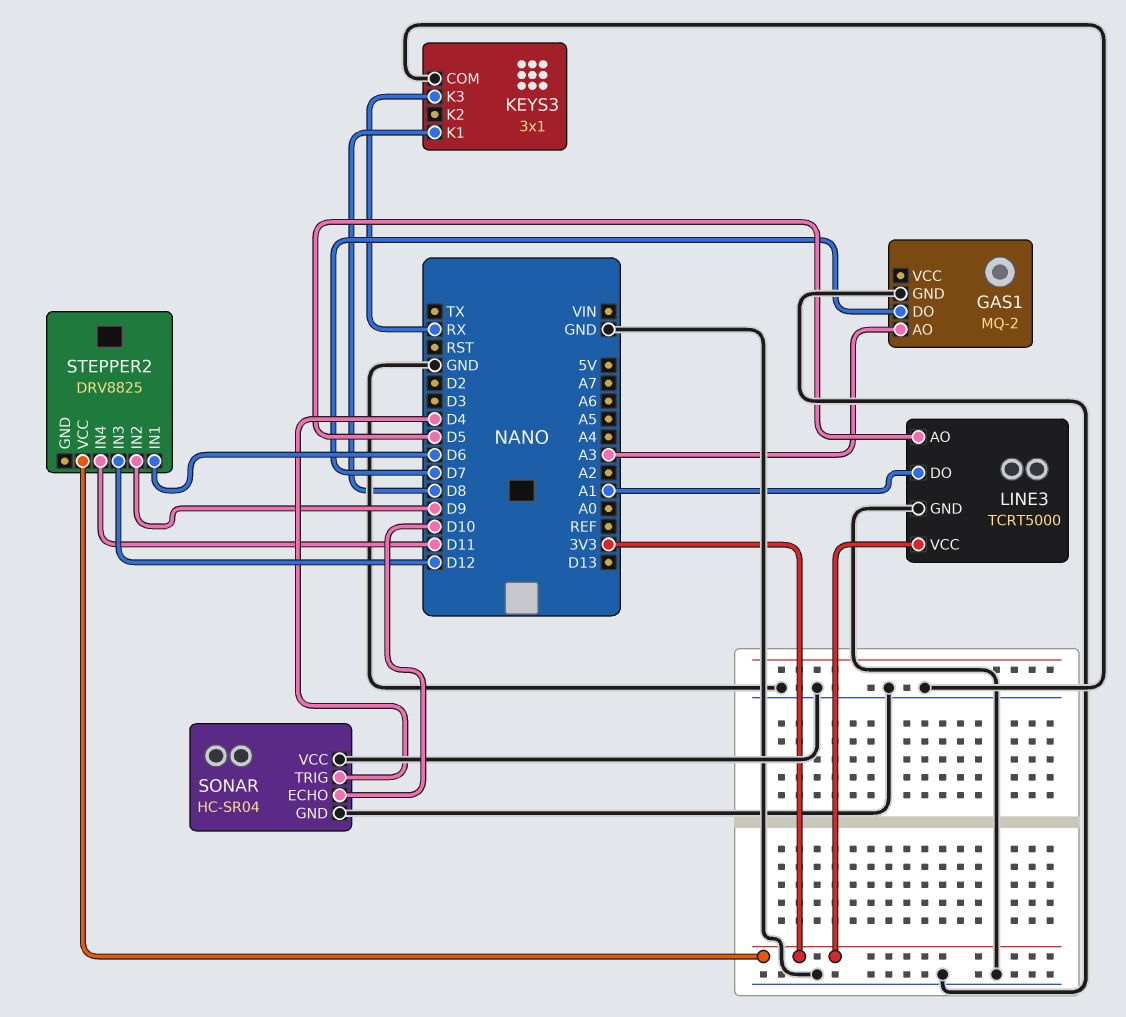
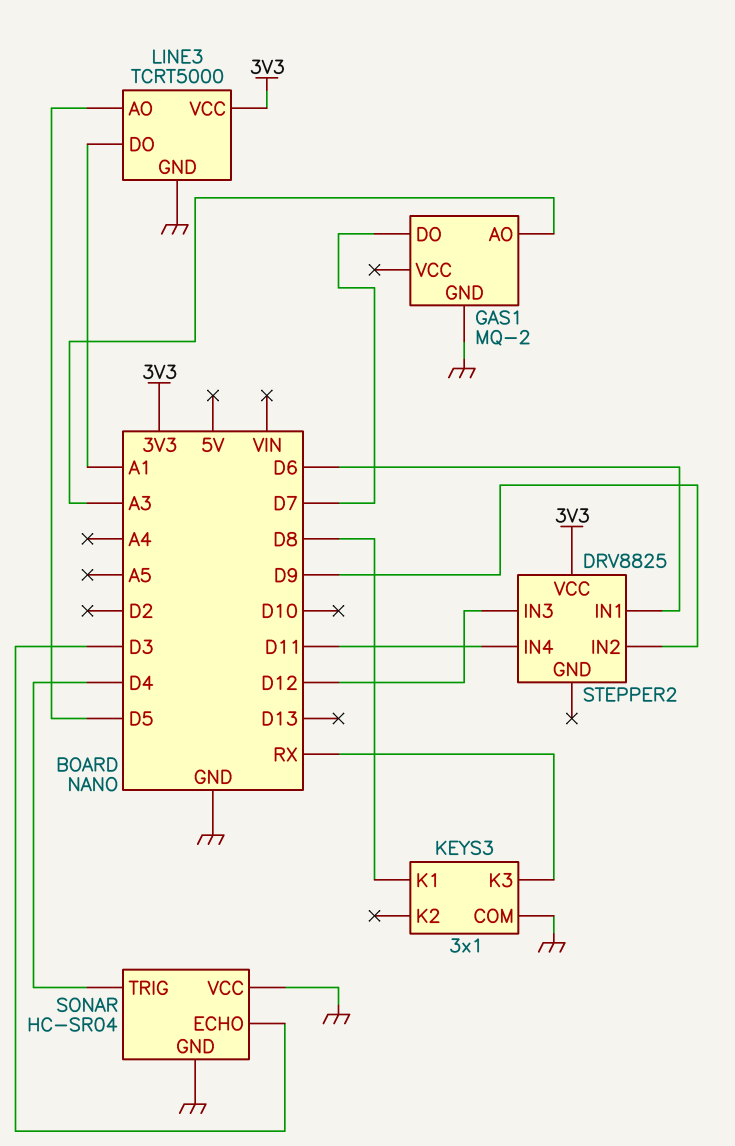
SONAR pin ECHO: D10 -> D3

